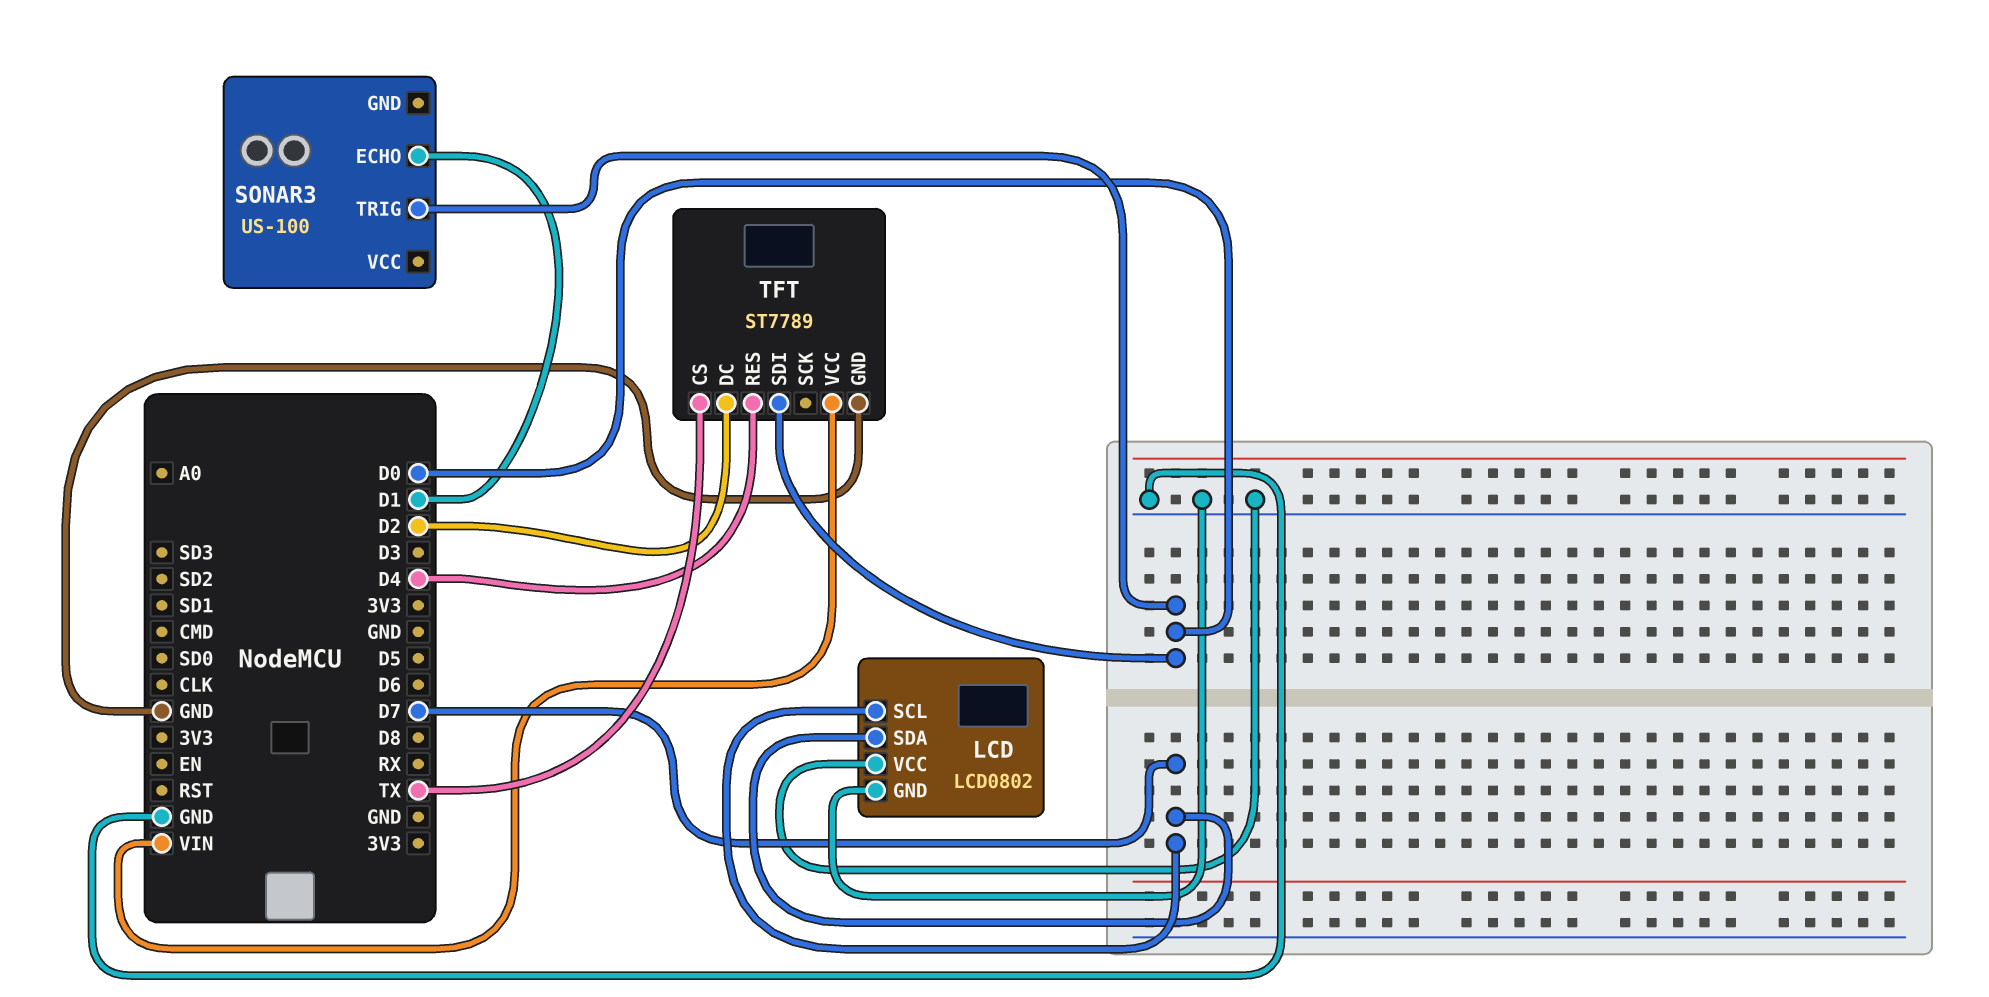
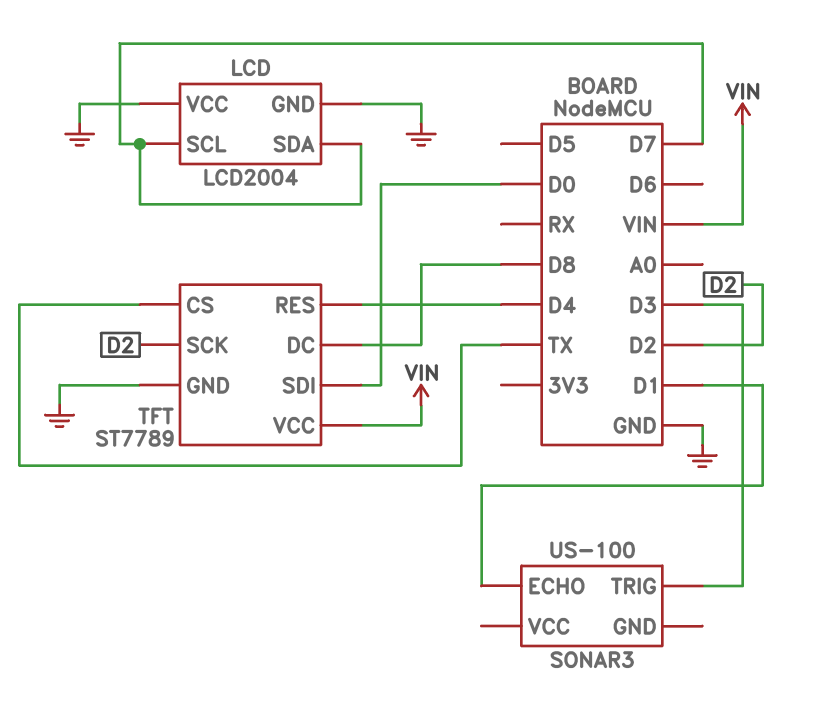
LCD: LCD0802 -> LCD2004
SONAR3 pin TRIG: D0 -> D3
TFT pin DC: D2 -> D8
TFT pin SCK: none -> D2

